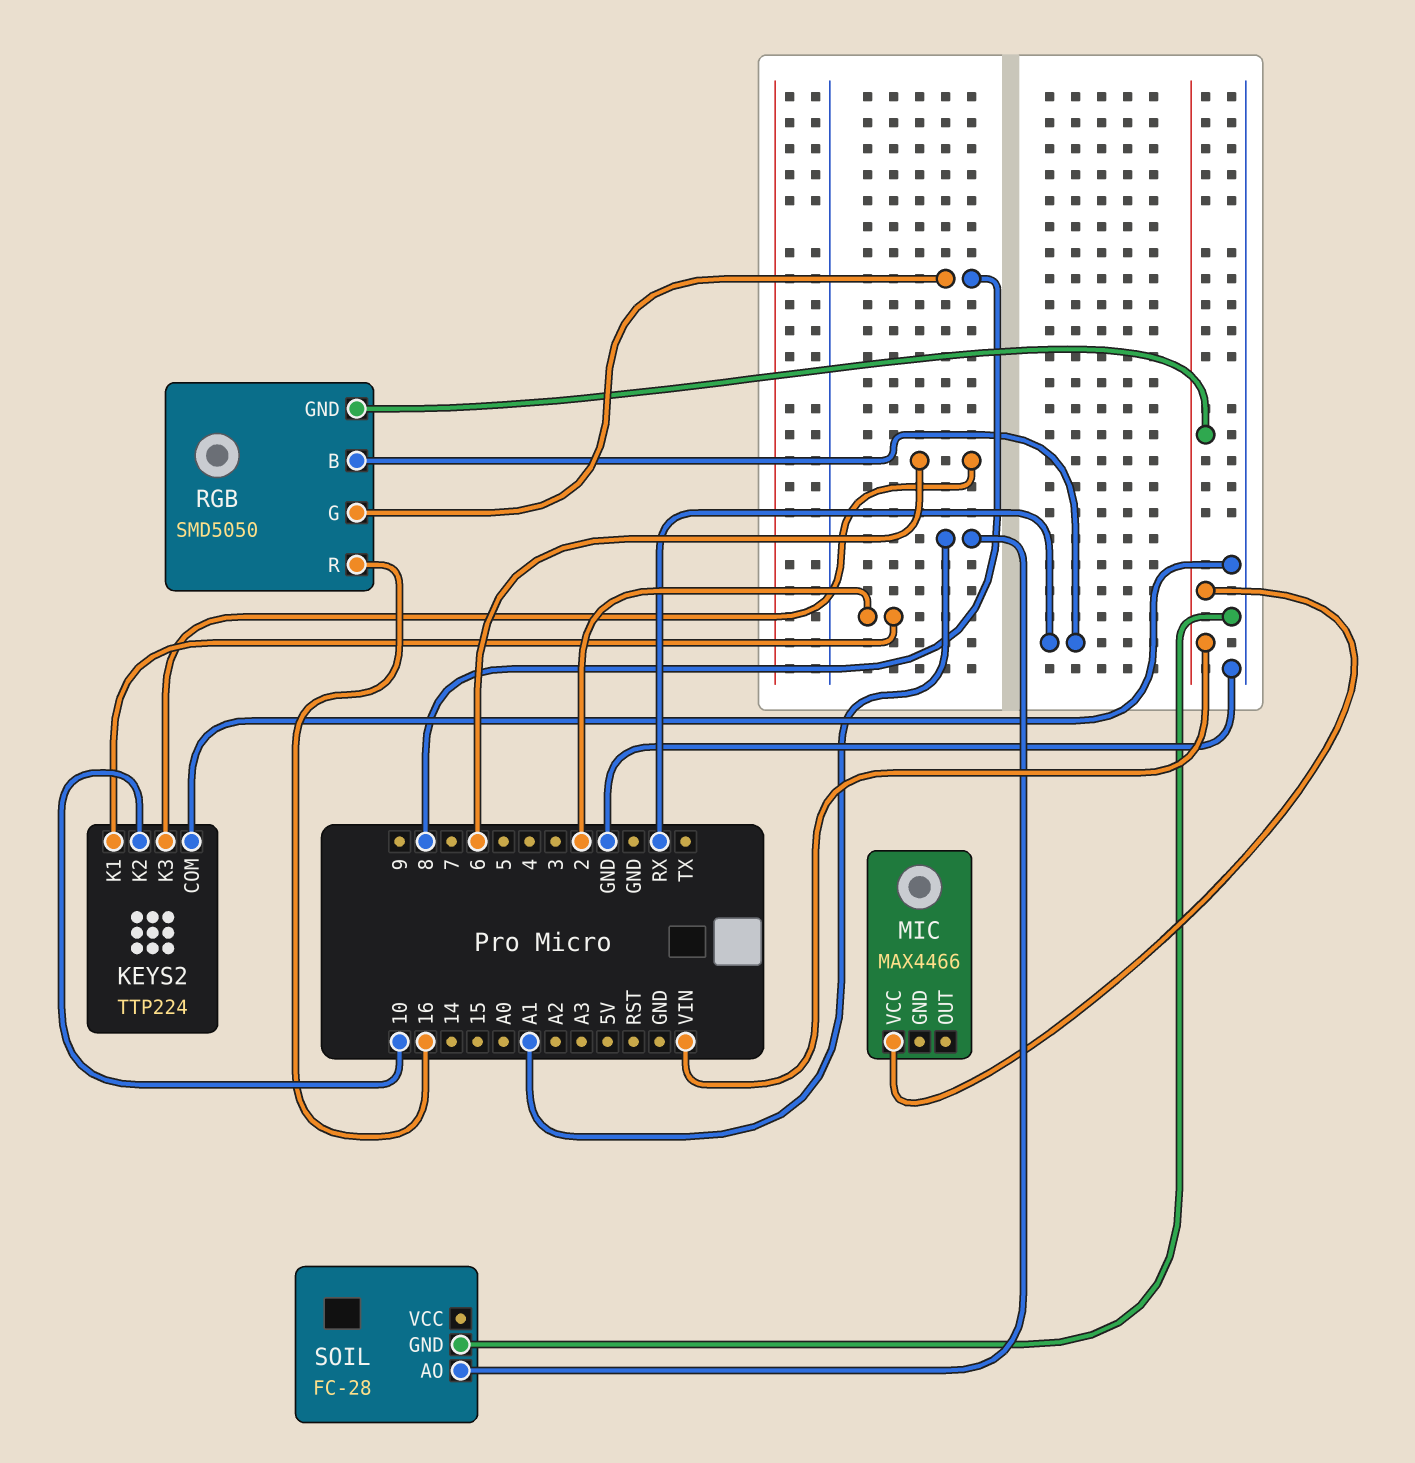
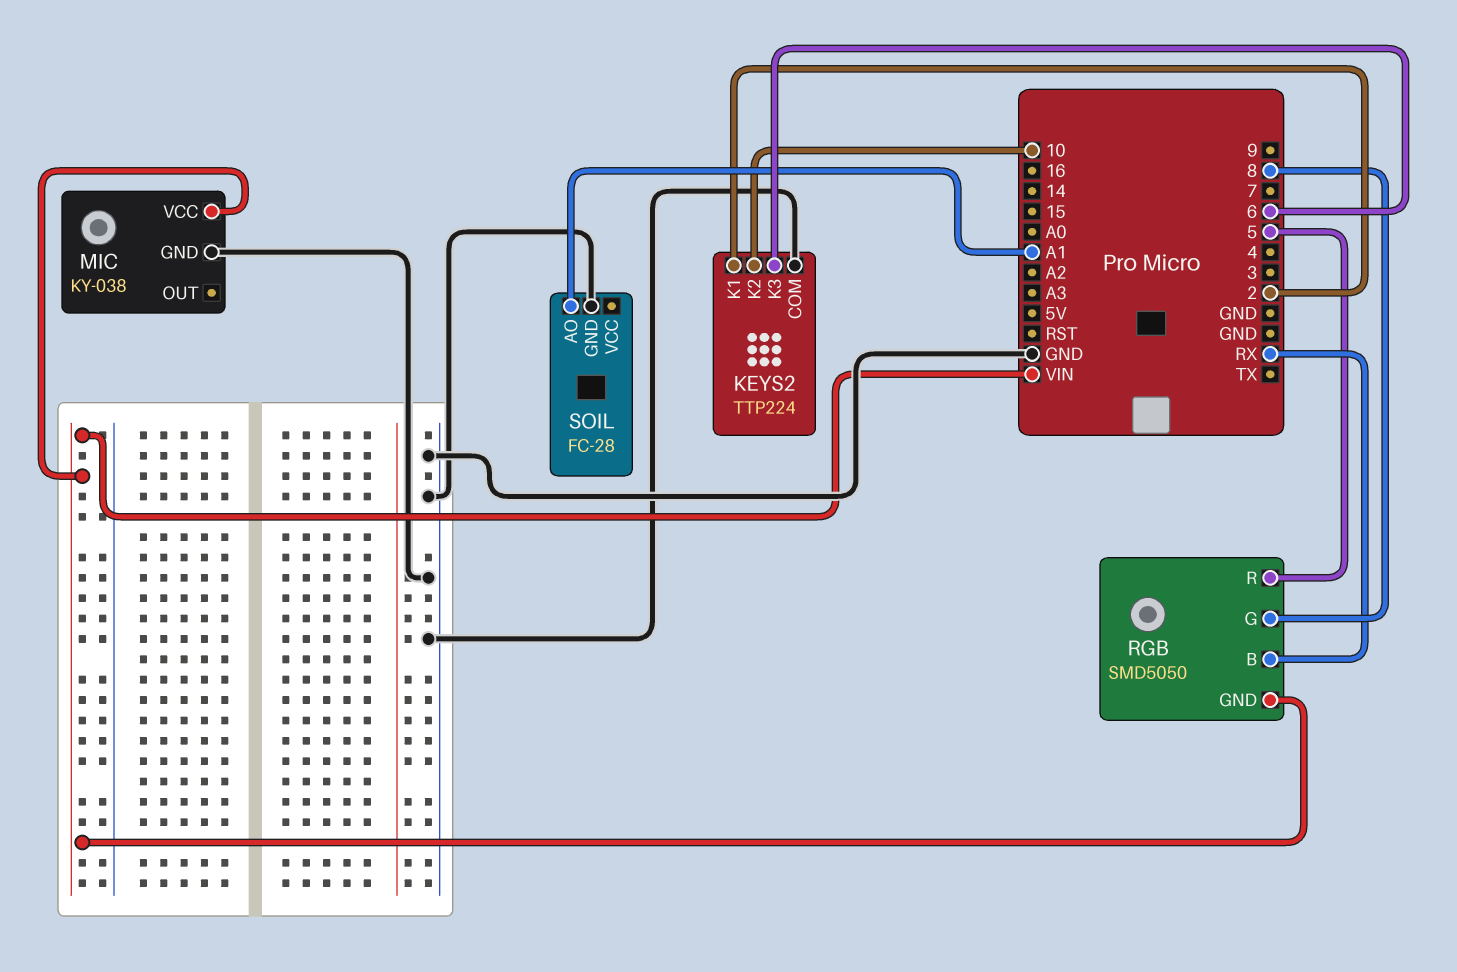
MIC: MAX4466 -> KY-038
MIC pin GND: none -> GND
RGB pin R: 16 -> 5

